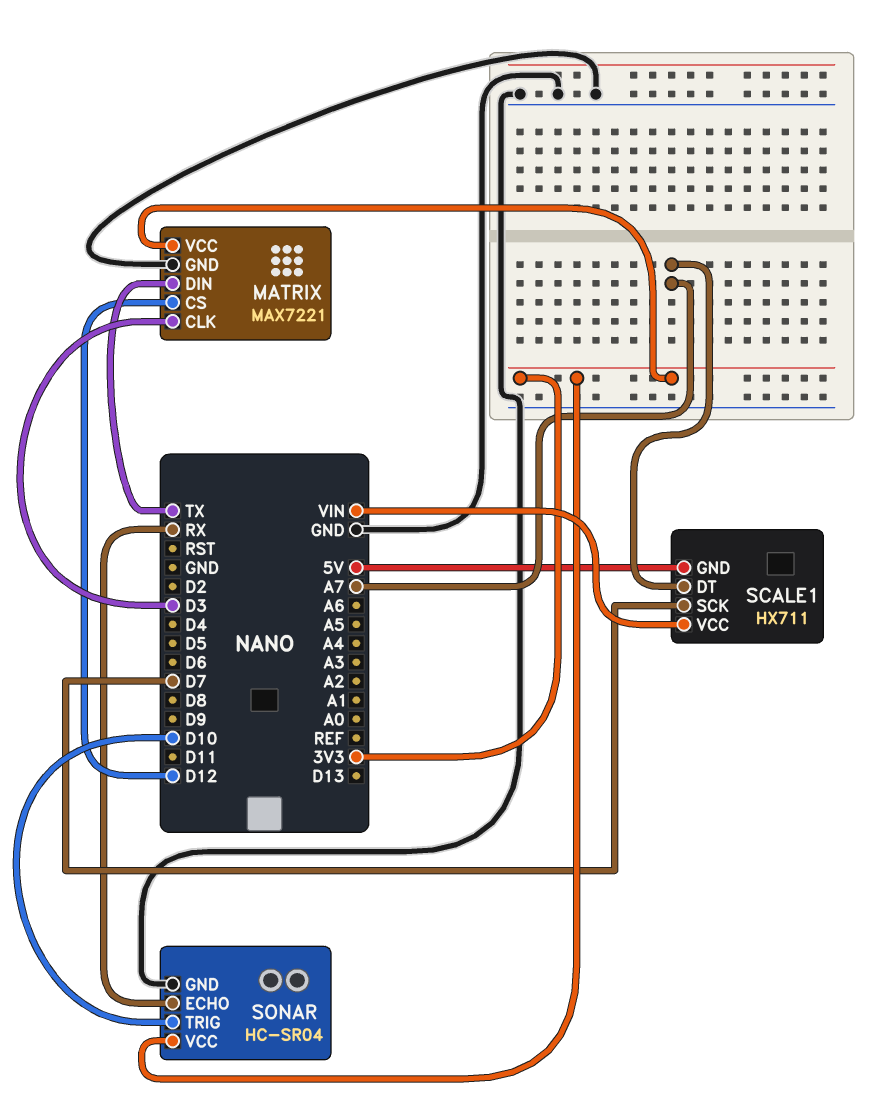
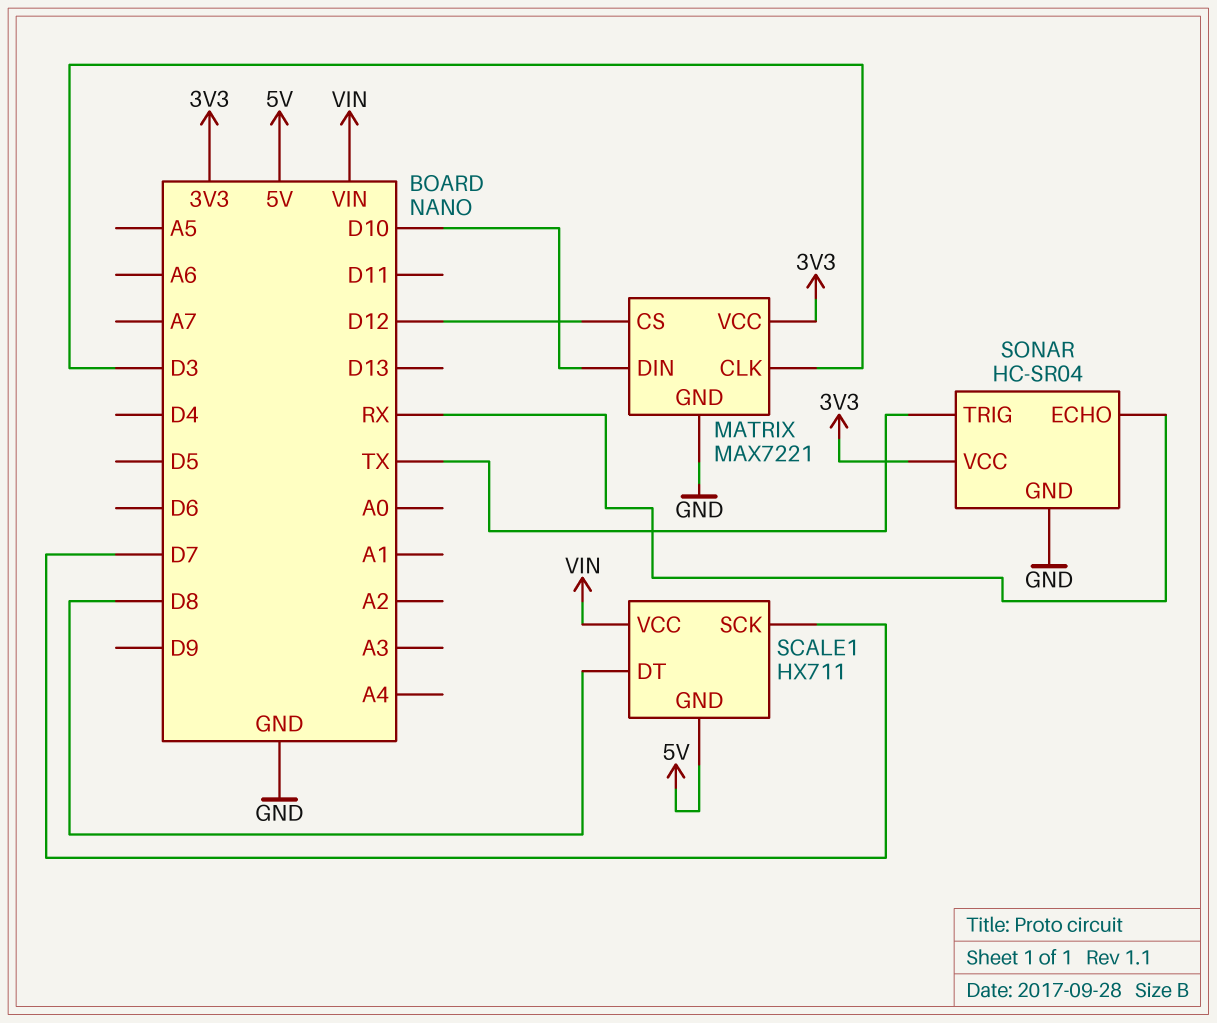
MATRIX pin DIN: TX -> D10
SCALE1 pin DT: A7 -> D8
SONAR pin TRIG: D10 -> TX

